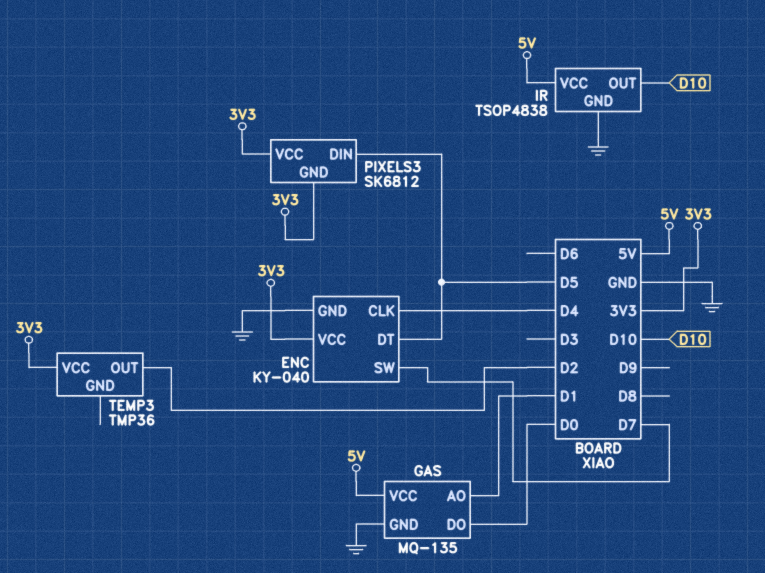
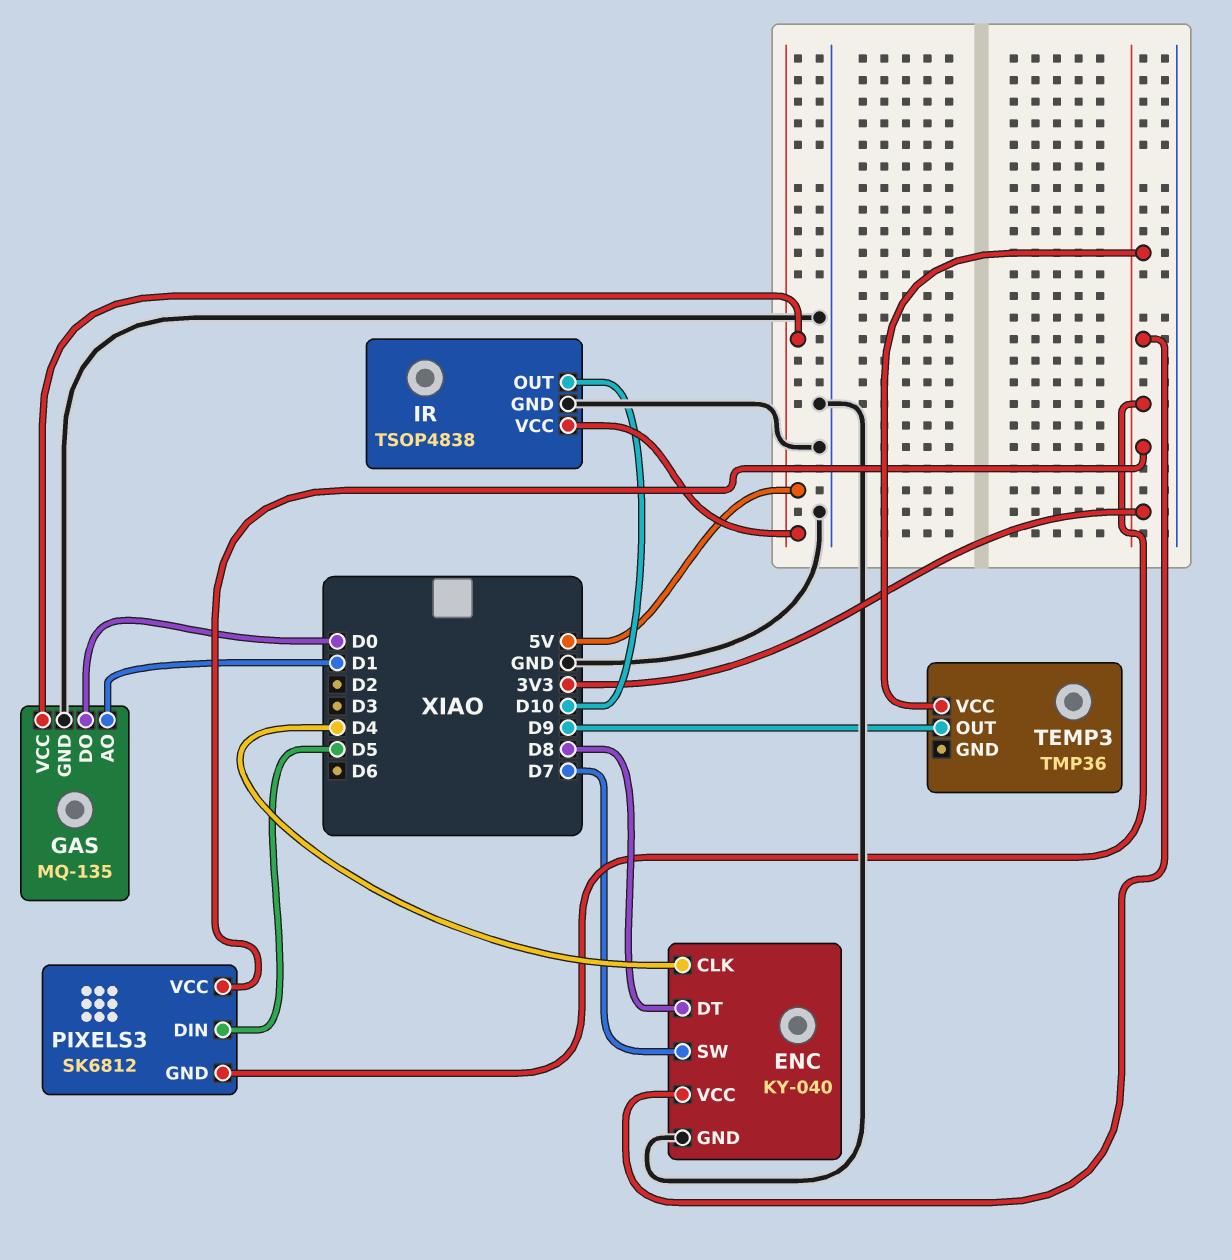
ENC pin DT: D5 -> D8
TEMP3 pin OUT: D2 -> D9

